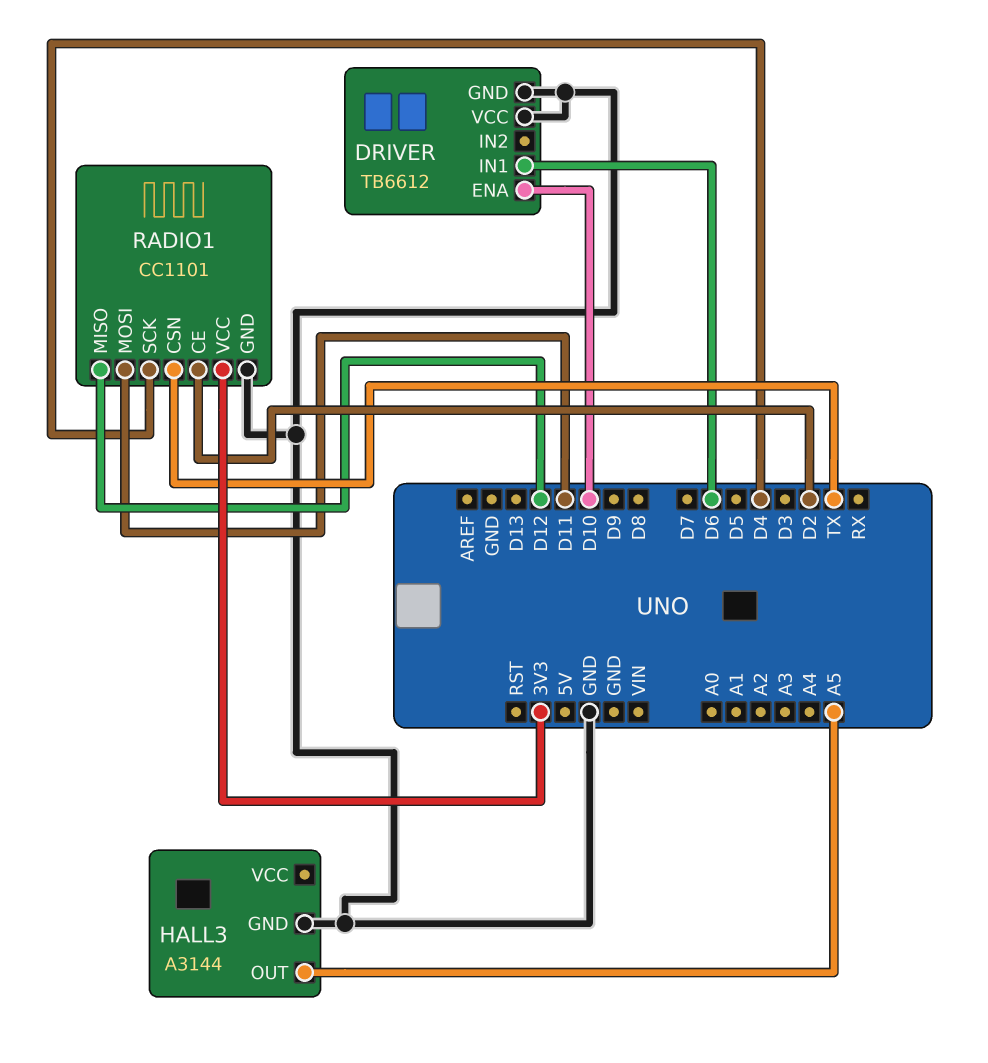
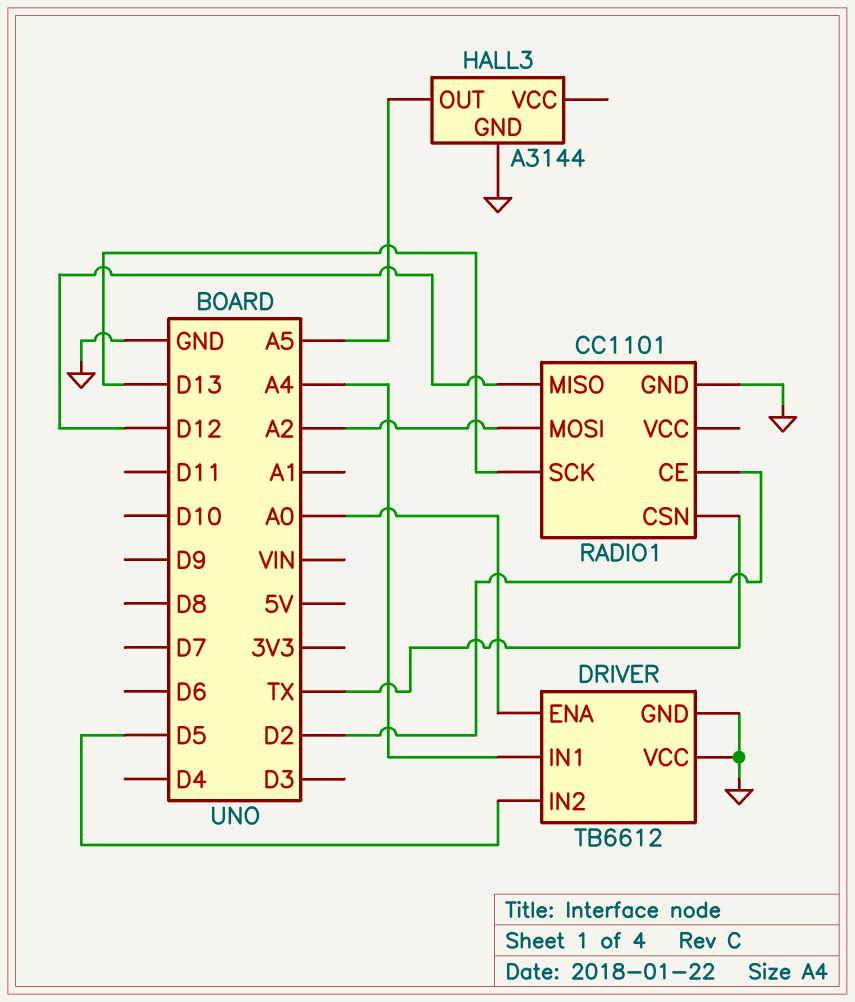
DRIVER pin ENA: D10 -> A0
DRIVER pin IN1: D6 -> A4
DRIVER pin IN2: none -> D5
RADIO1 pin MOSI: D11 -> A2
RADIO1 pin SCK: D4 -> D13
RADIO1 pin VCC: 3V3 -> none

